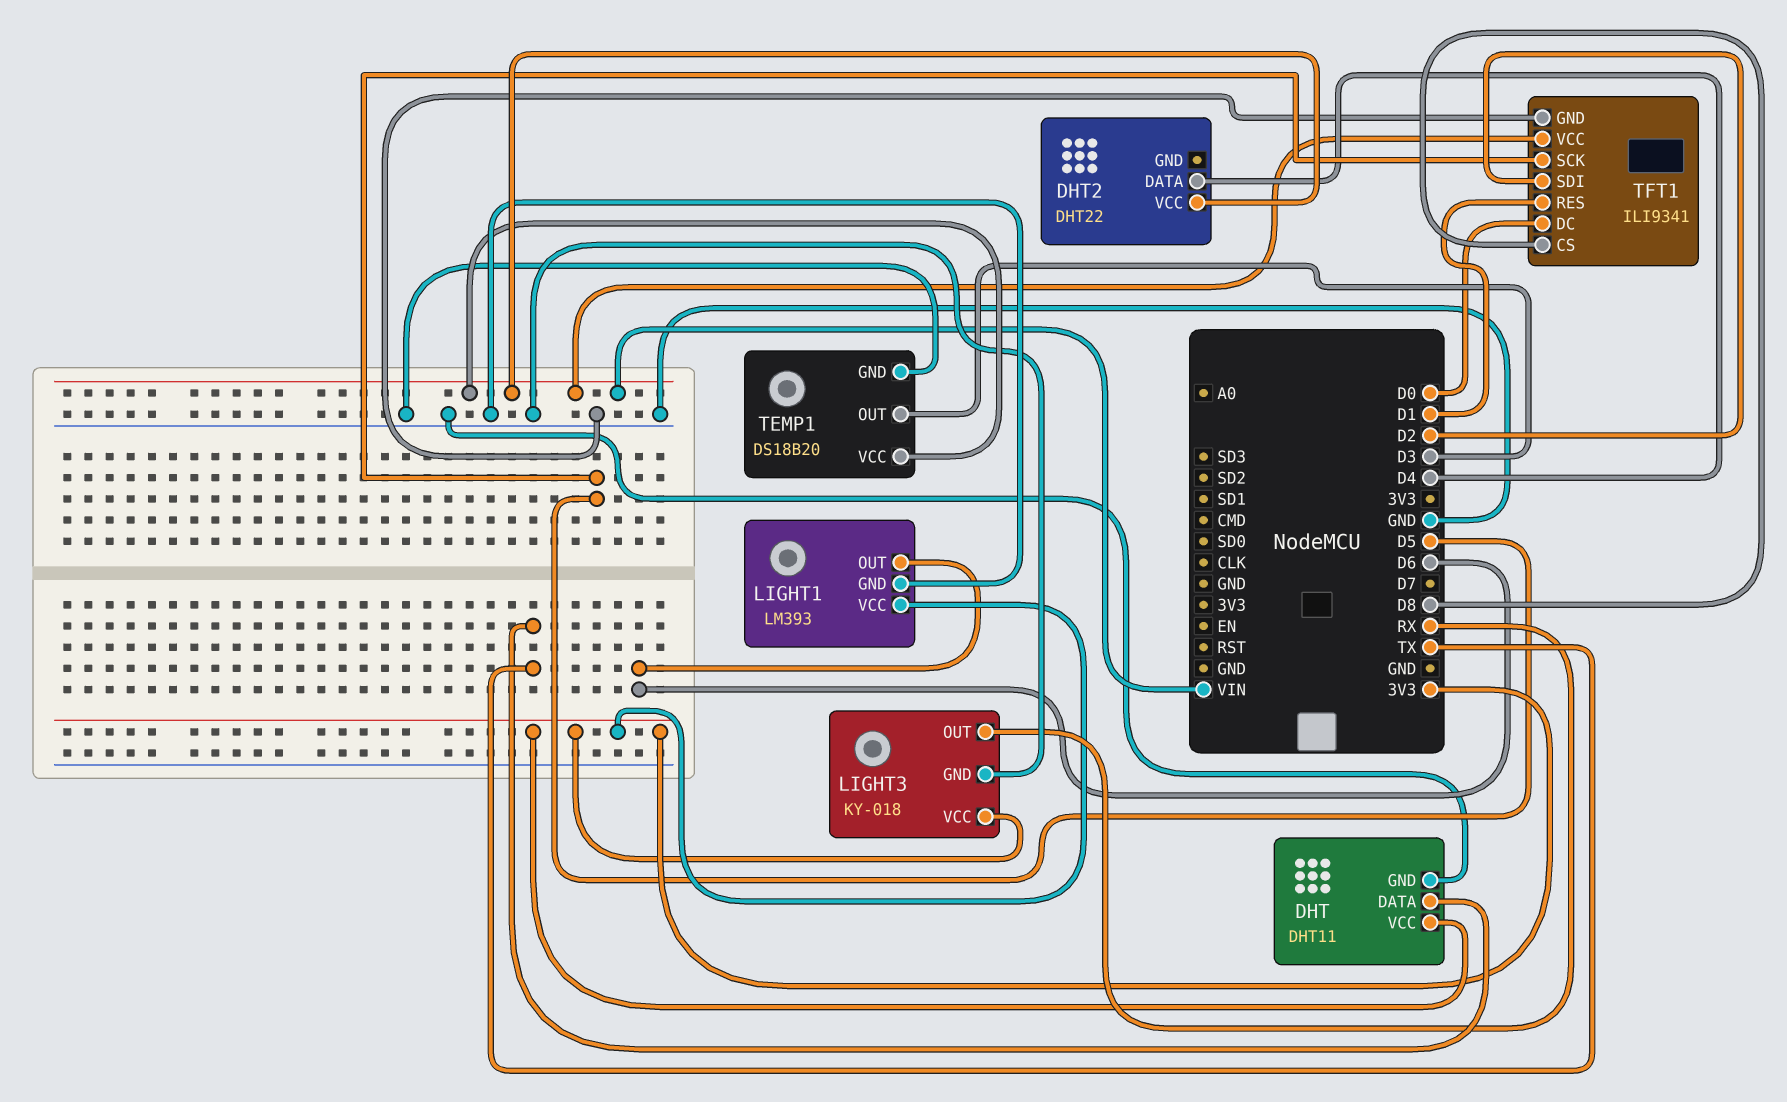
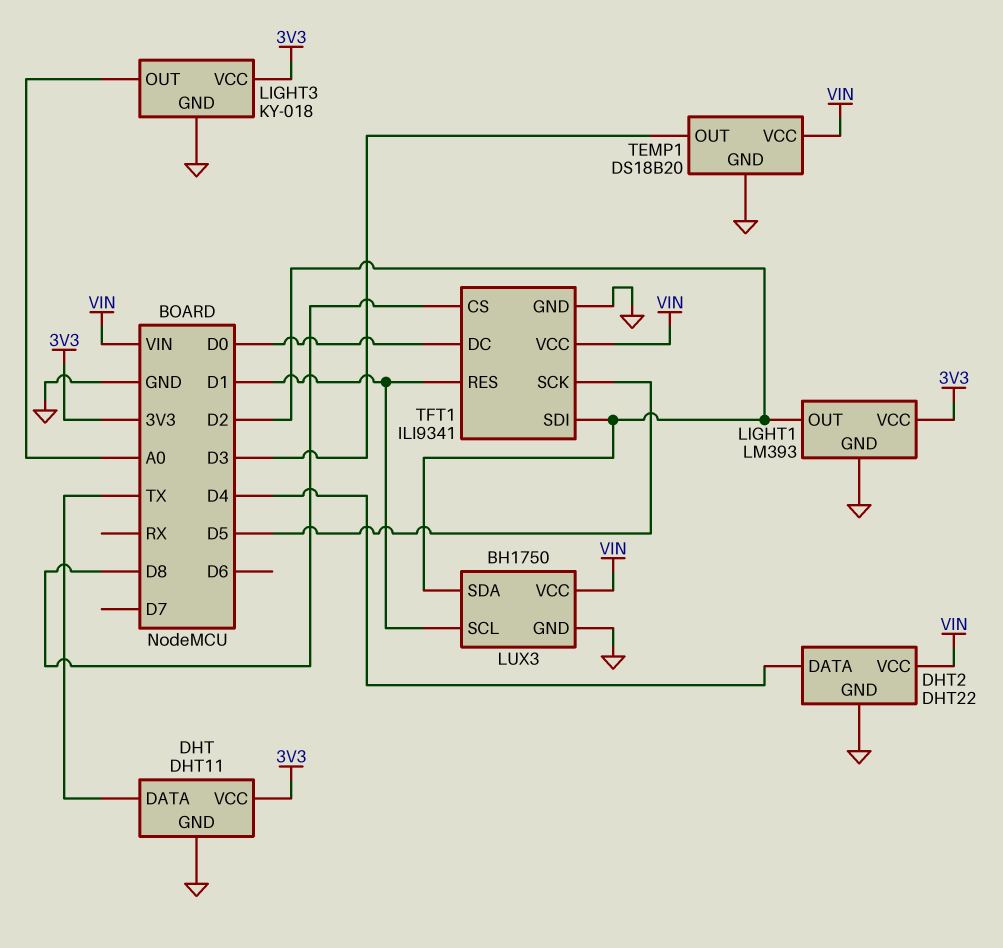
DHT2 pin GND: none -> GND
LIGHT1 pin OUT: D6 -> D2
LIGHT3 pin OUT: RX -> A0
LUX3: none -> BH1750
LUX3 pin GND: none -> GND
LUX3 pin SCL: none -> D1
LUX3 pin SDA: none -> D2
LUX3 pin VCC: none -> VIN

